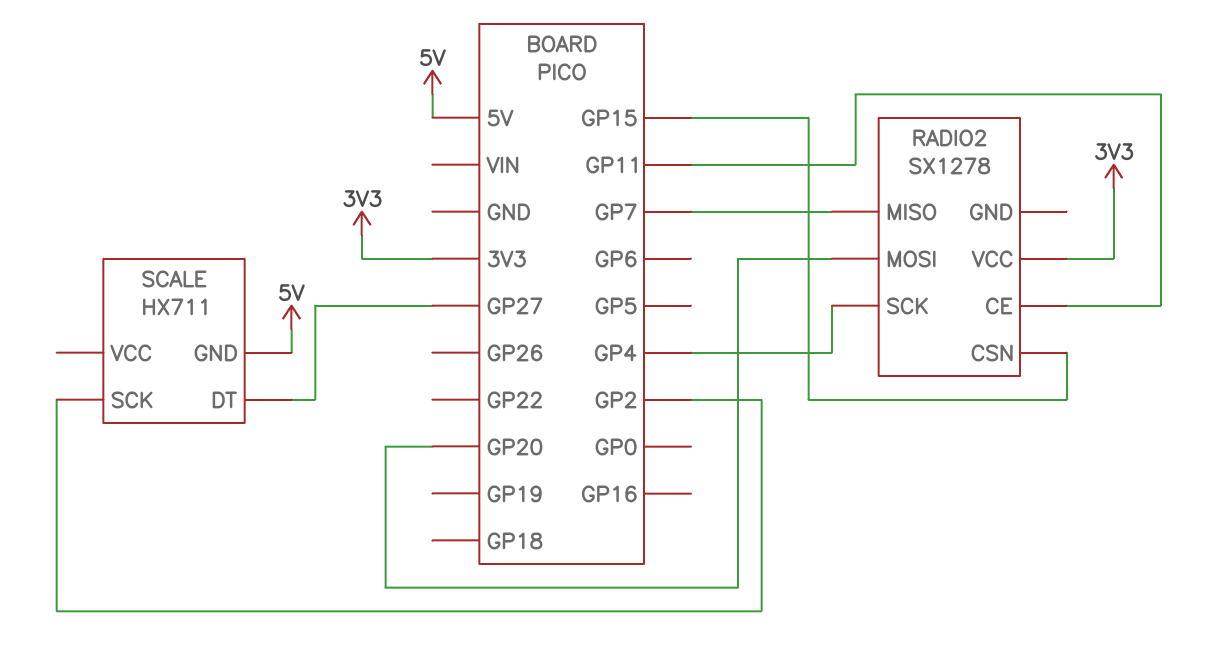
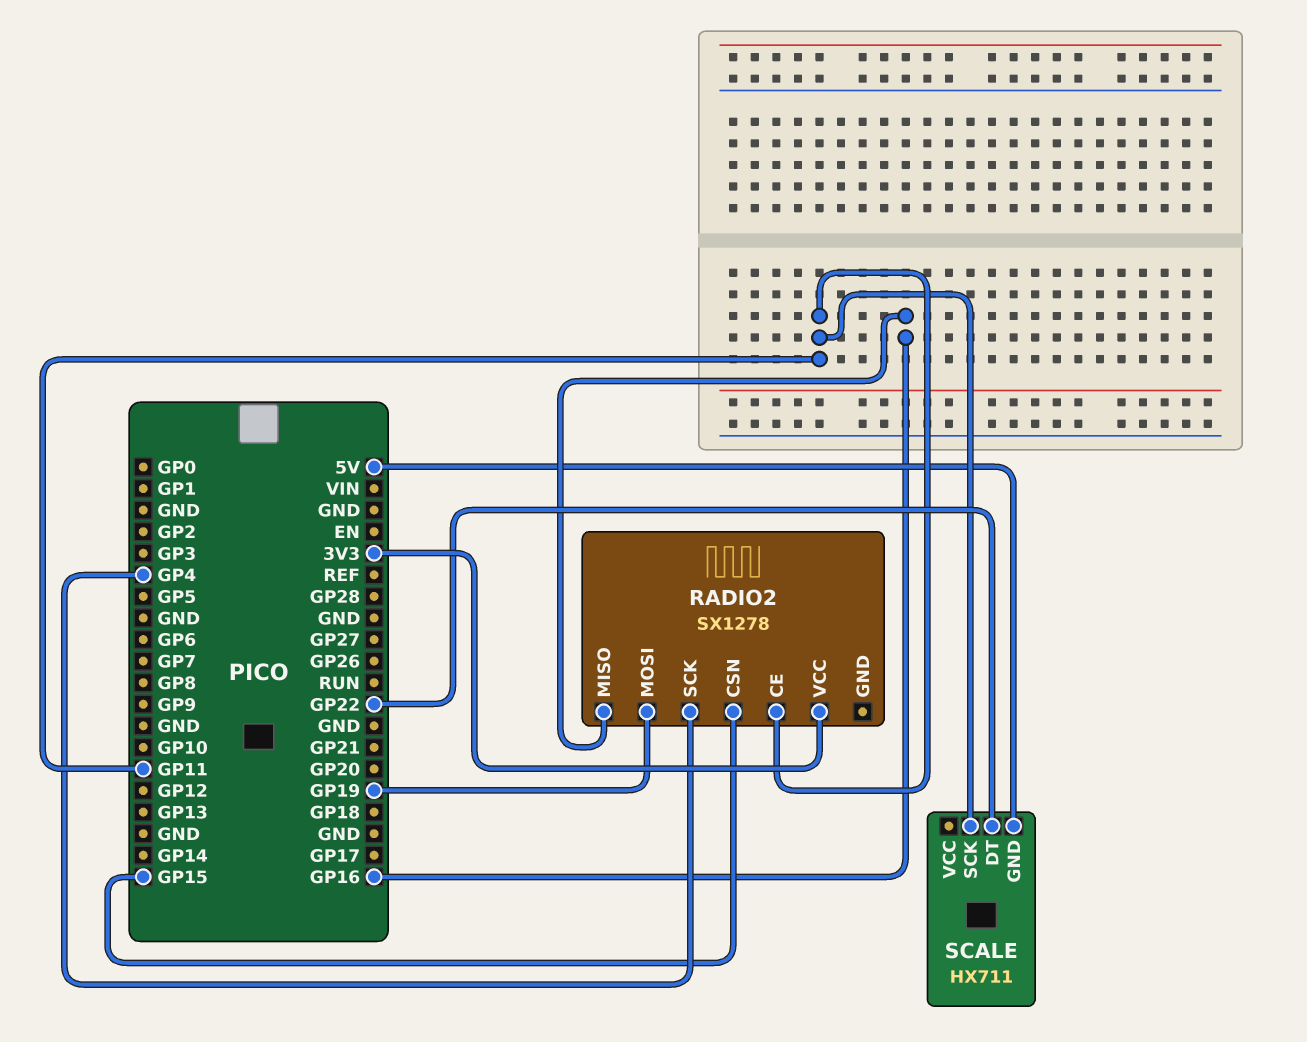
RADIO2 pin MISO: GP7 -> GP16
RADIO2 pin MOSI: GP20 -> GP19
SCALE pin DT: GP27 -> GP22
SCALE pin SCK: GP2 -> GP11

